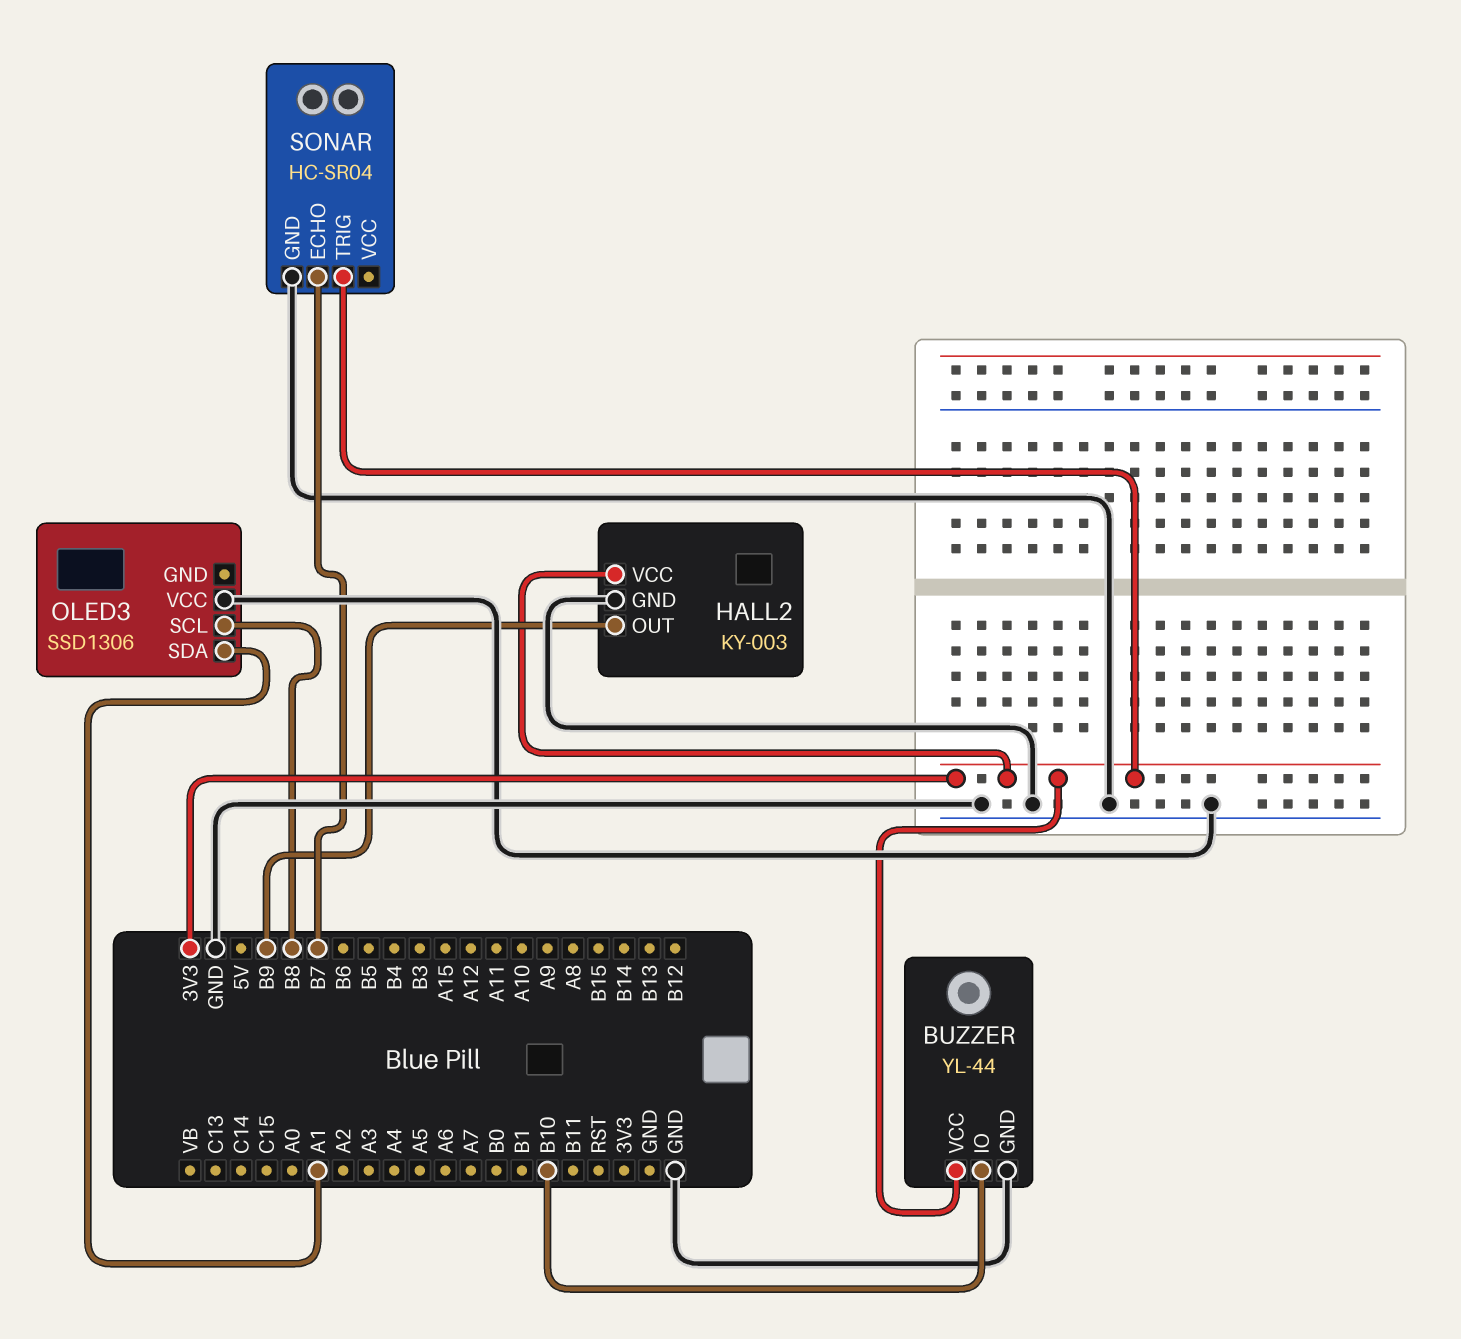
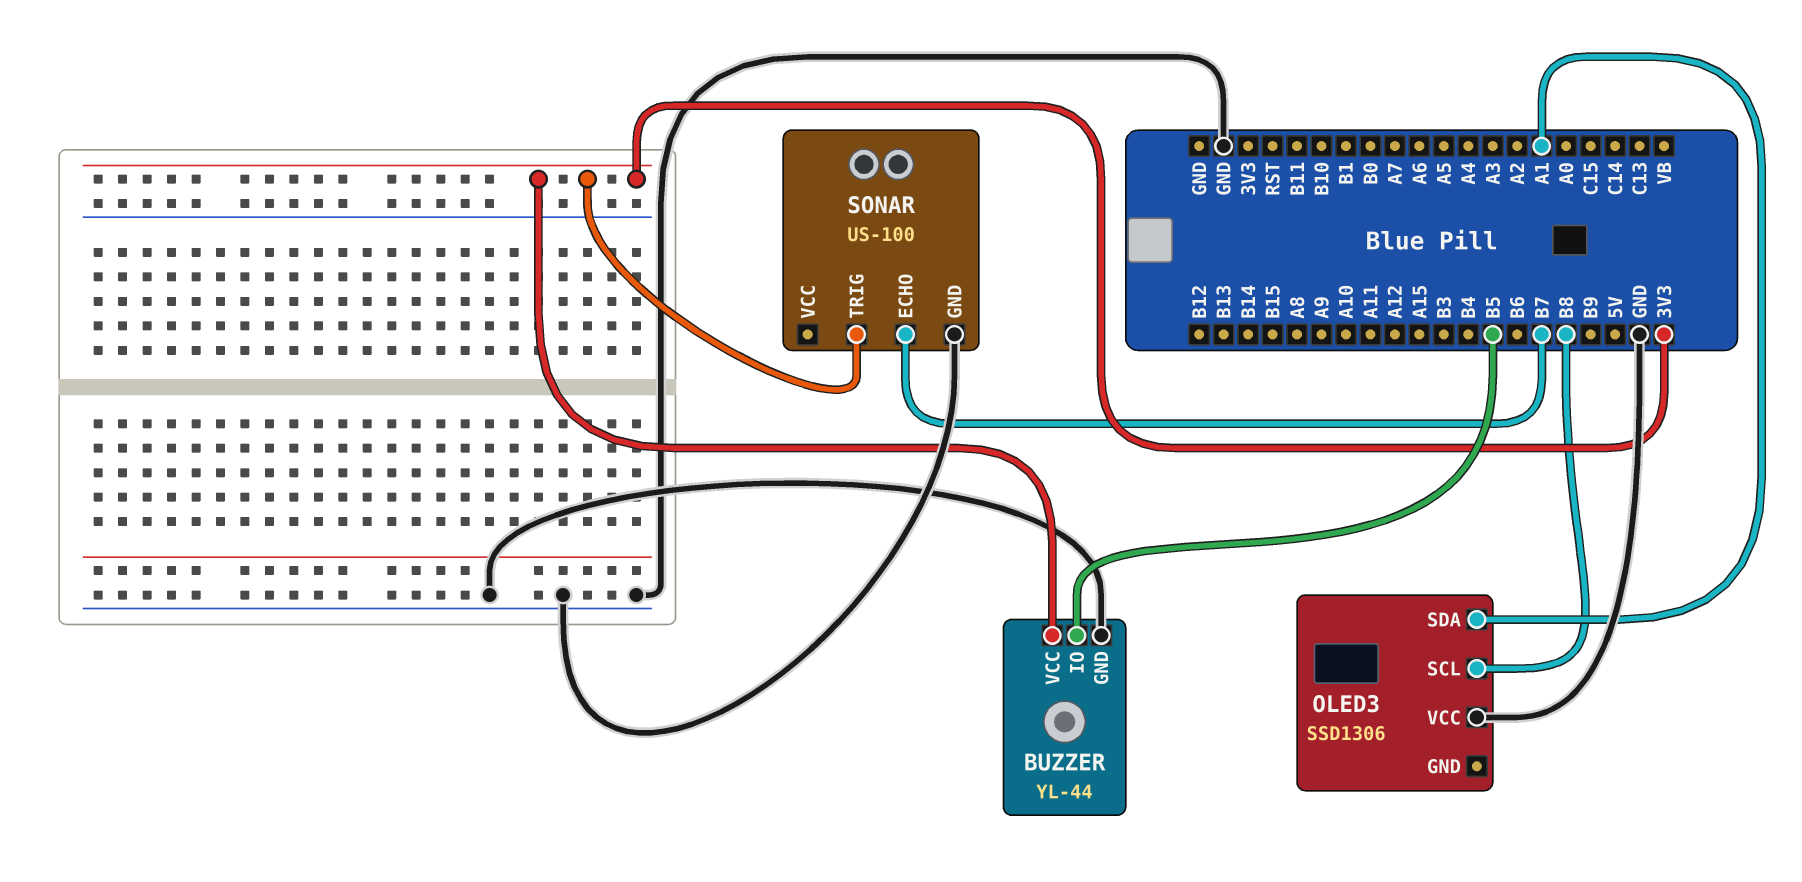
BUZZER pin IO: B10 -> B5
HALL2: KY-003 -> none
HALL2 pin GND: GND -> none
HALL2 pin OUT: B9 -> none
HALL2 pin VCC: 3V3 -> none
SONAR: HC-SR04 -> US-100

